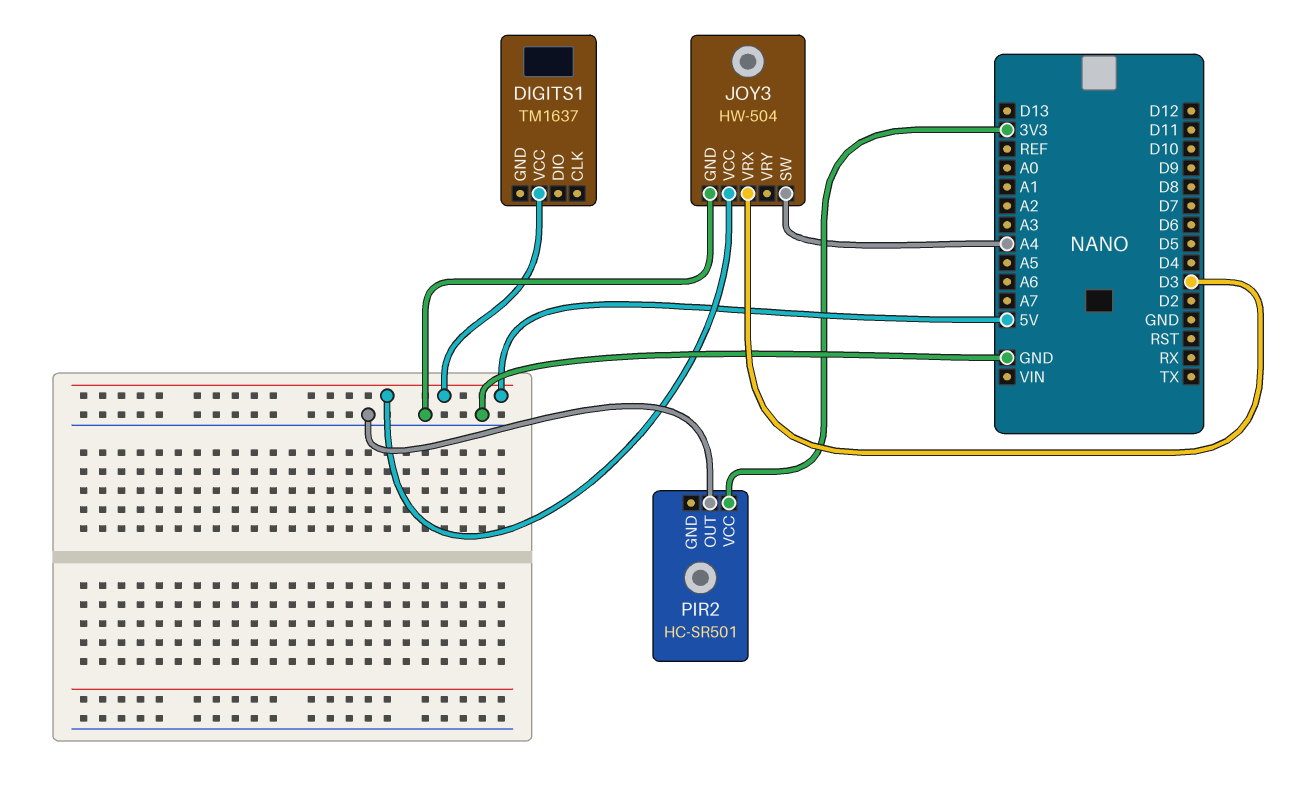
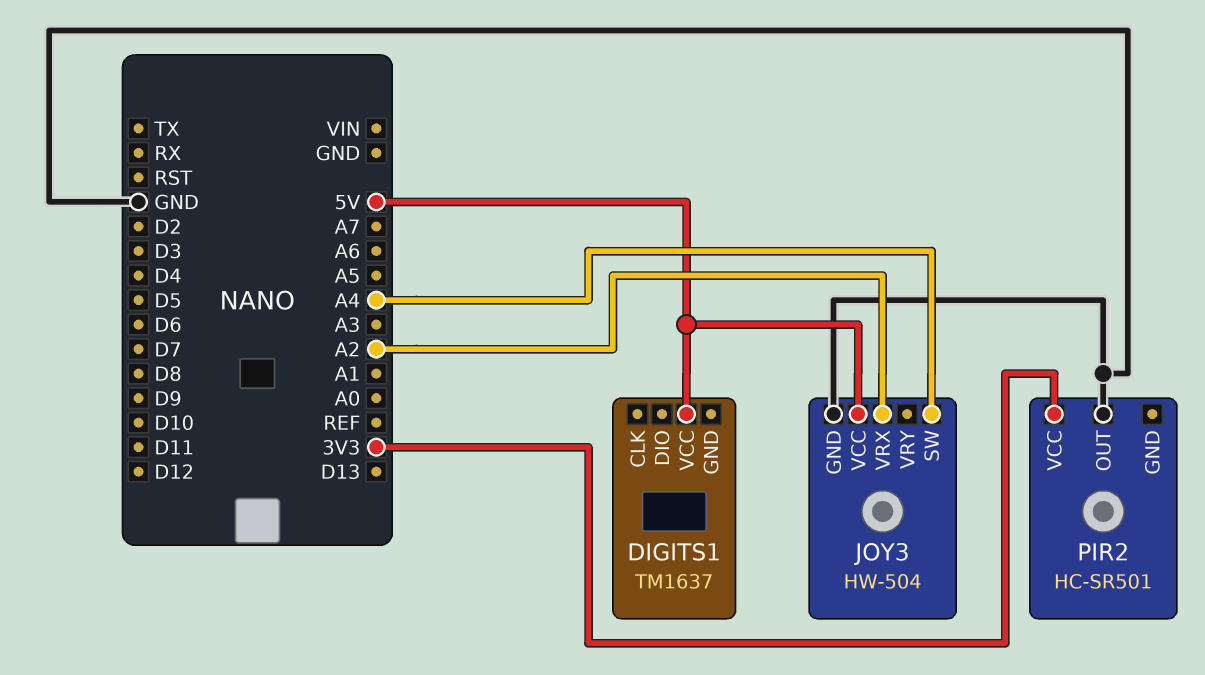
JOY3 pin VRX: D3 -> A2

